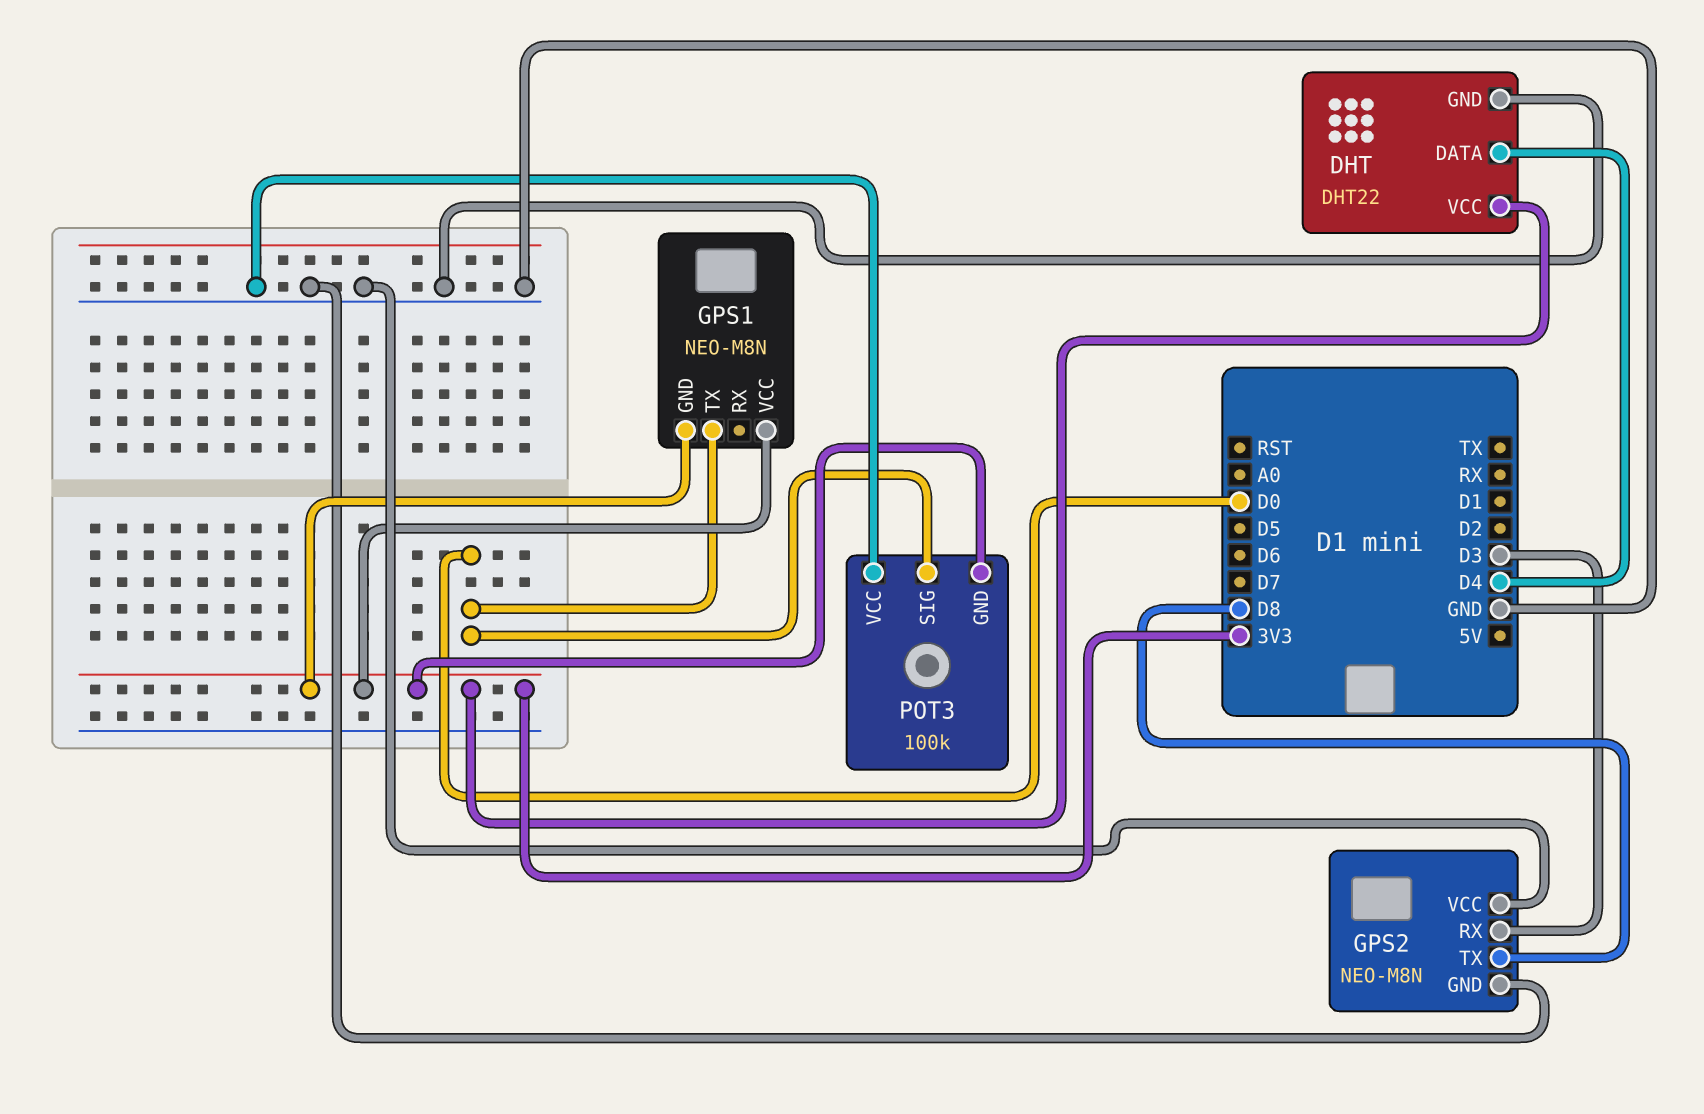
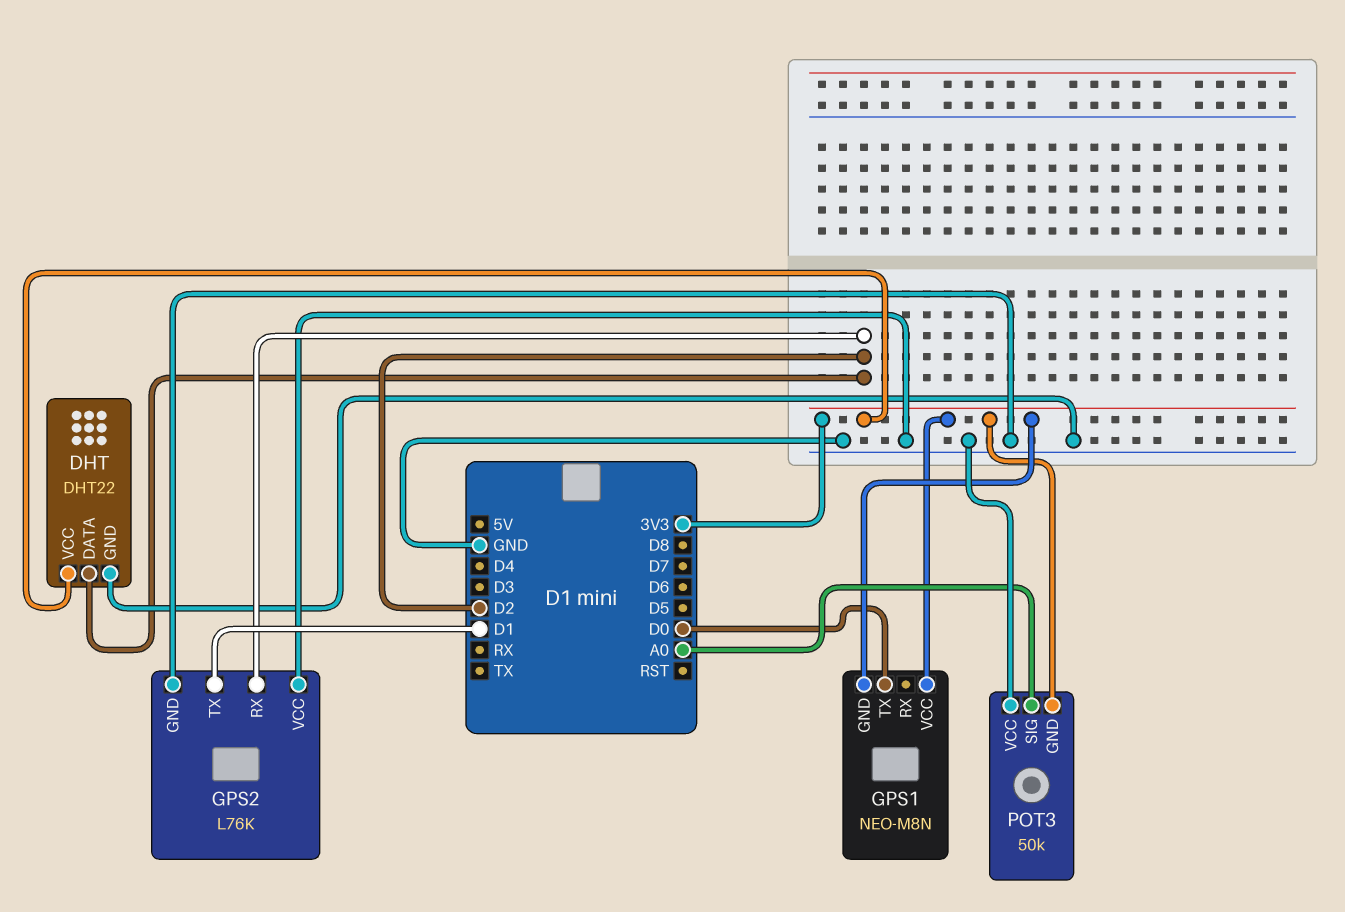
DHT pin DATA: D4 -> D2
GPS2: NEO-M8N -> L76K
GPS2 pin RX: D3 -> D2
GPS2 pin TX: D8 -> D1
POT3: 100k -> 50k
POT3 pin SIG: D0 -> A0

